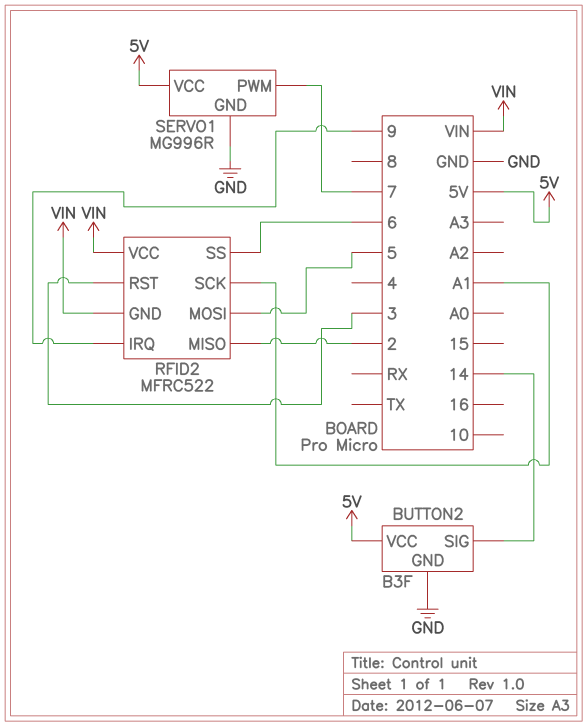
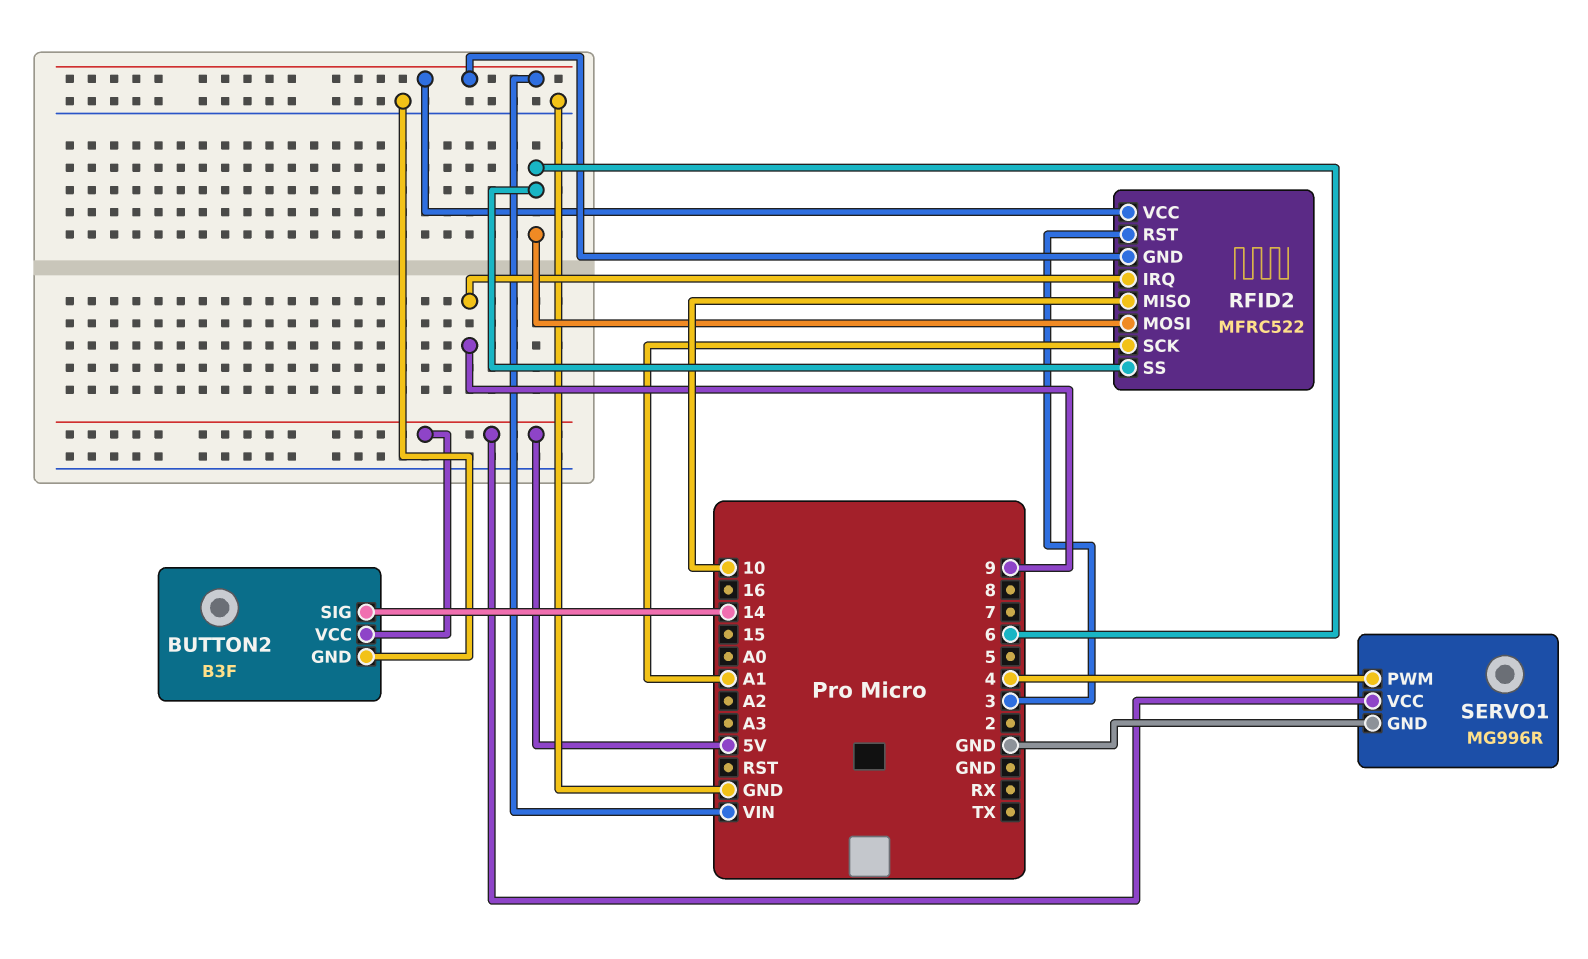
RFID2 pin MISO: 2 -> 10
RFID2 pin MOSI: 5 -> 6
SERVO1 pin PWM: 7 -> 4

